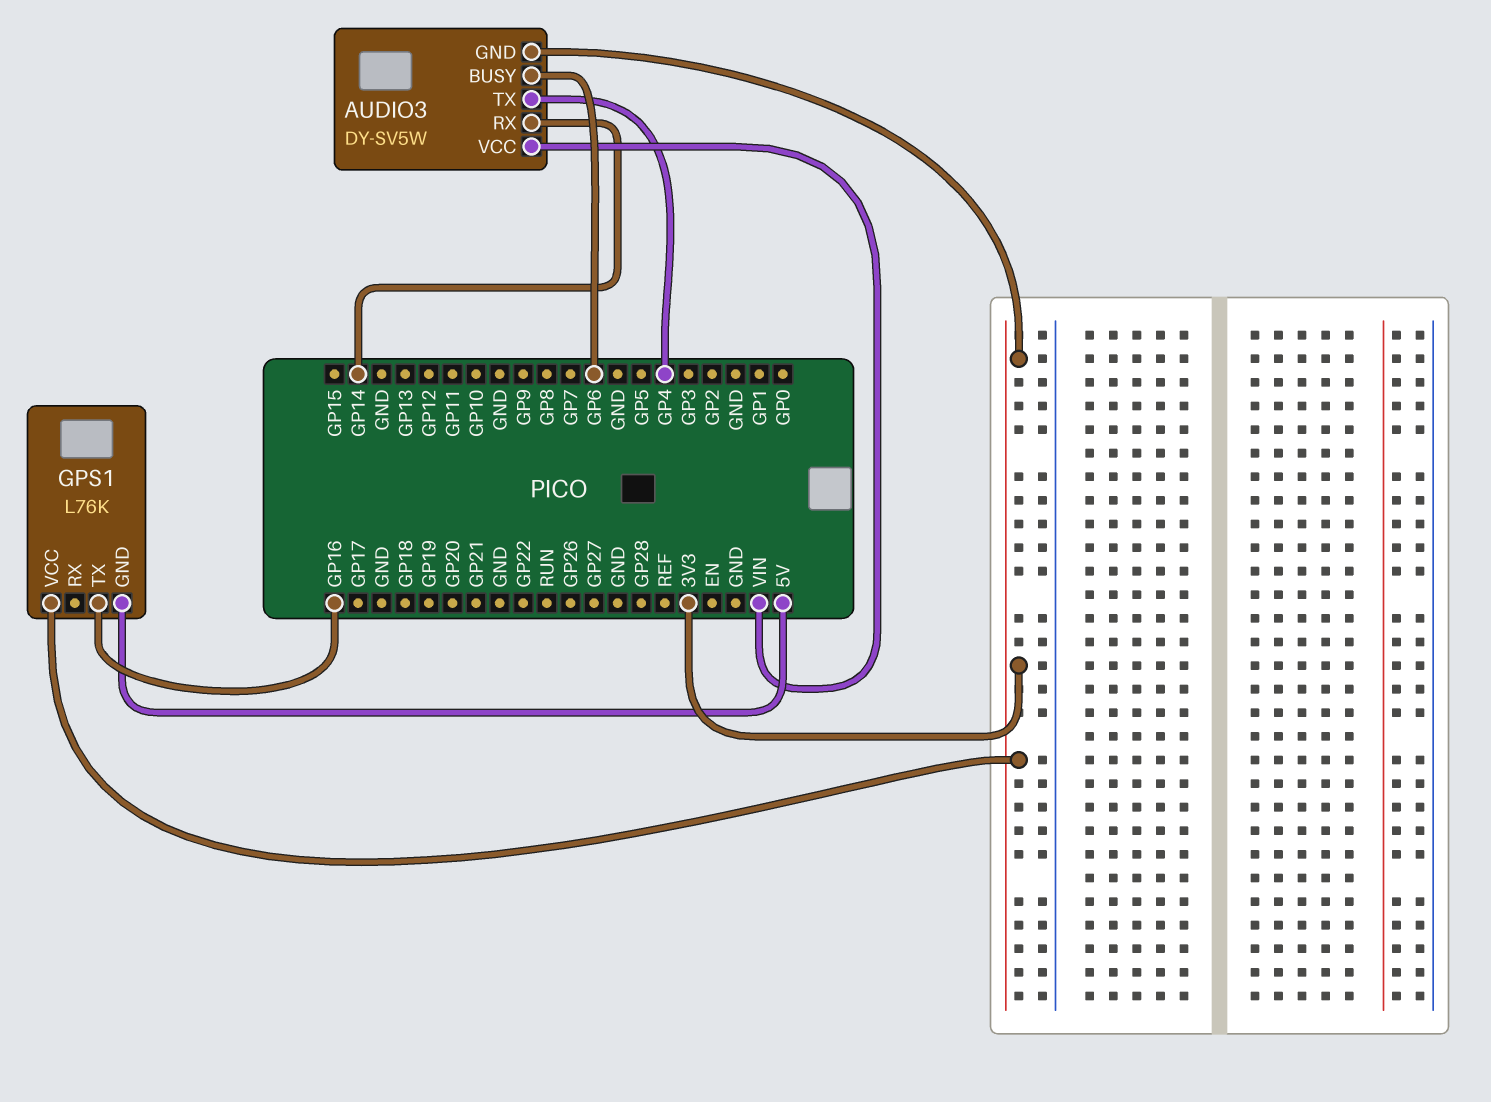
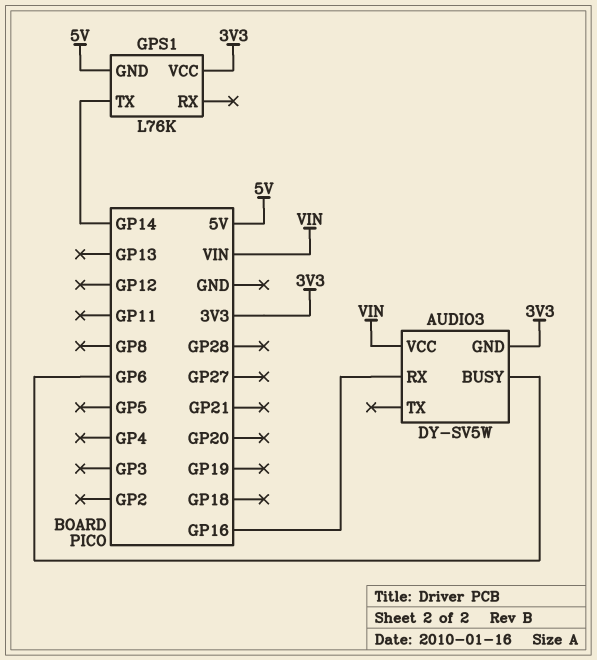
AUDIO3 pin RX: GP14 -> GP16
AUDIO3 pin TX: GP4 -> none
GPS1 pin TX: GP16 -> GP14

